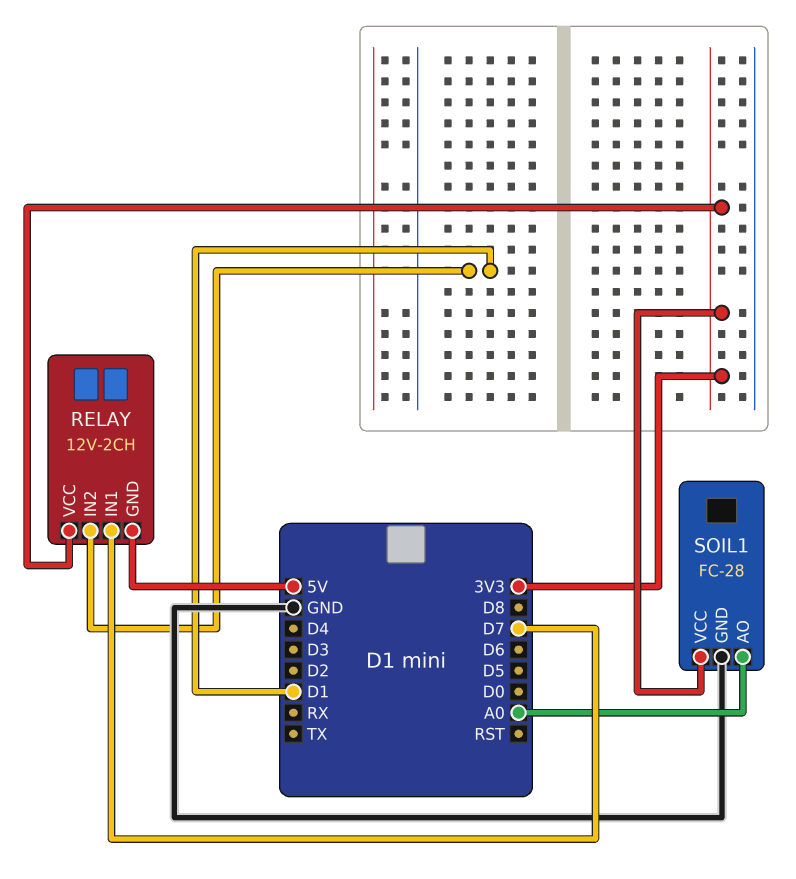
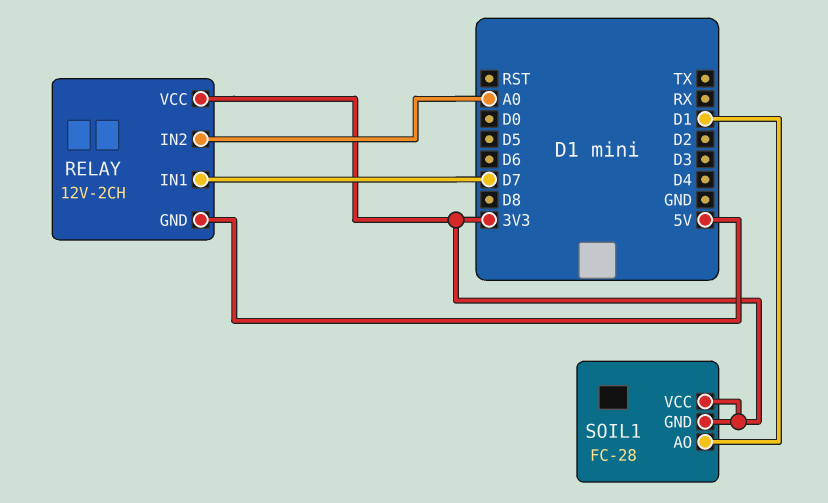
RELAY pin IN2: D1 -> A0
SOIL1 pin AO: A0 -> D1
SOIL1 pin GND: GND -> 3V3

